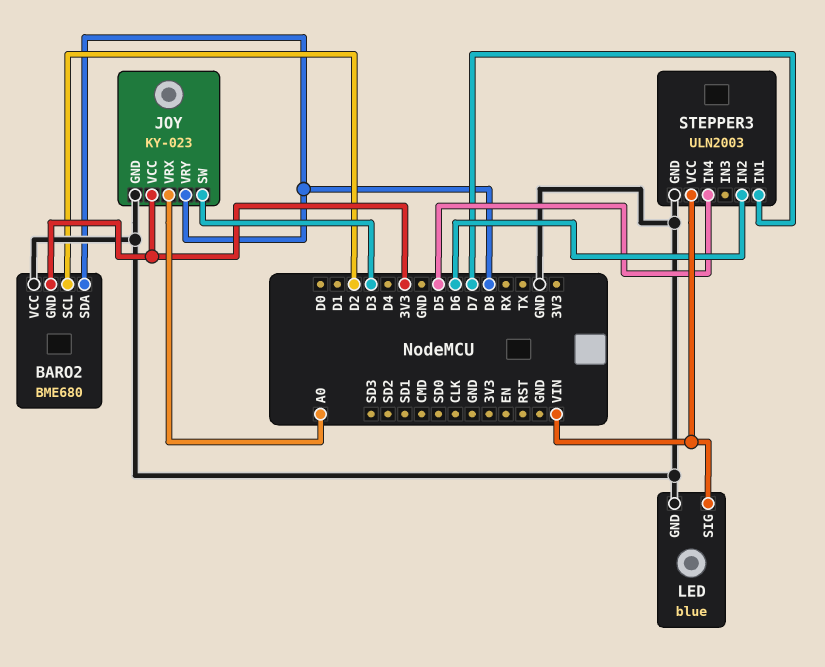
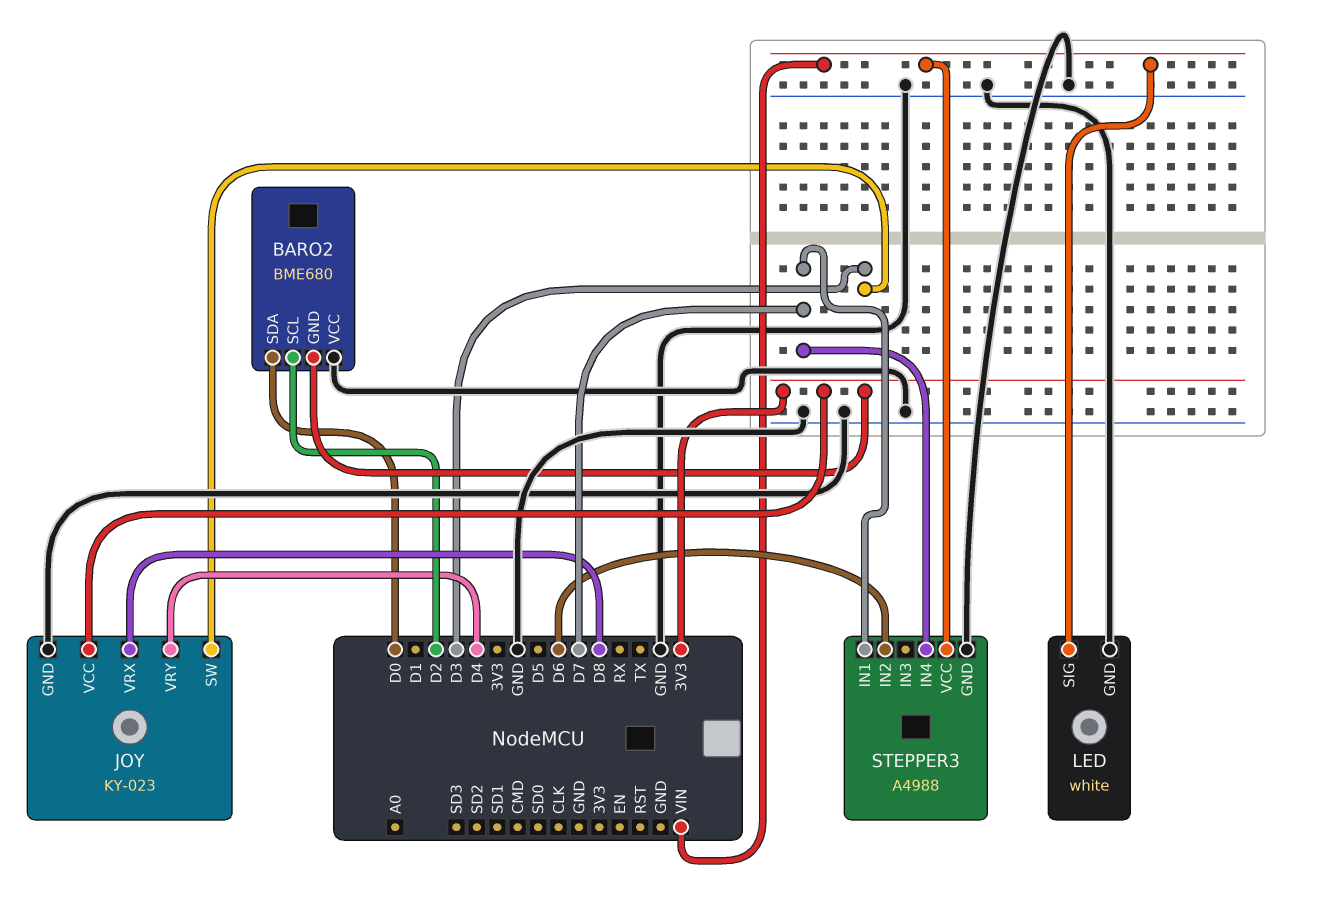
BARO2 pin SDA: D8 -> D0
JOY pin VRX: A0 -> D8
JOY pin VRY: D8 -> D4
LED: blue -> white
STEPPER3: ULN2003 -> A4988
STEPPER3 pin IN4: D5 -> D7

